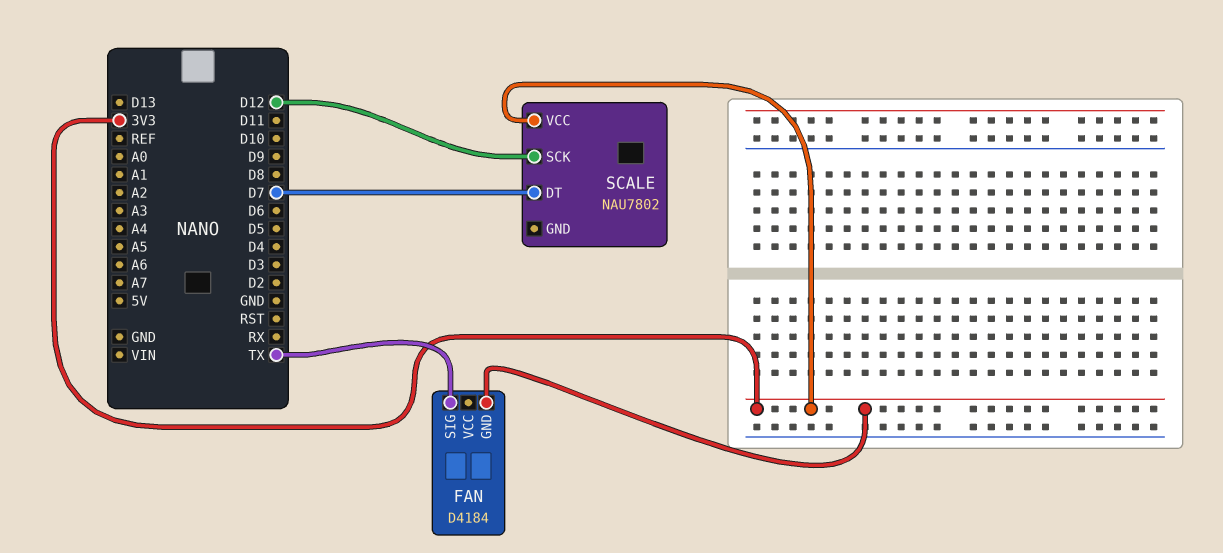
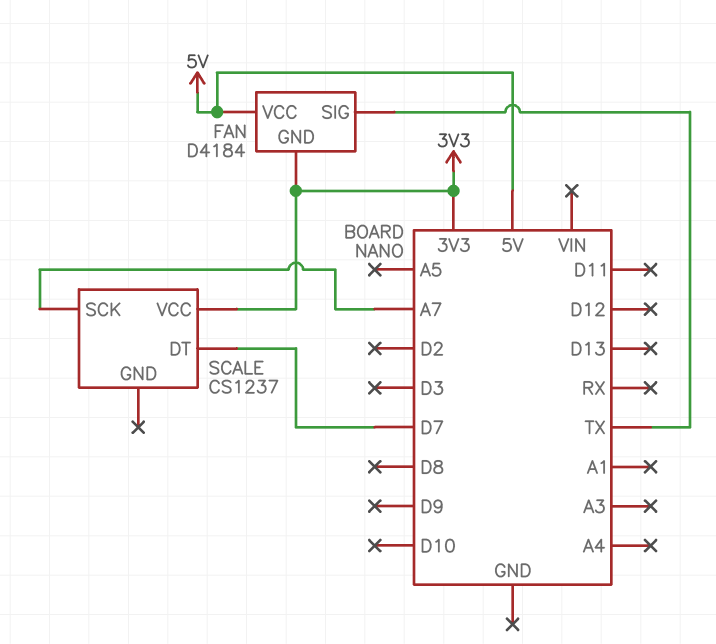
FAN pin VCC: none -> 5V
SCALE: NAU7802 -> CS1237
SCALE pin SCK: D12 -> A7

